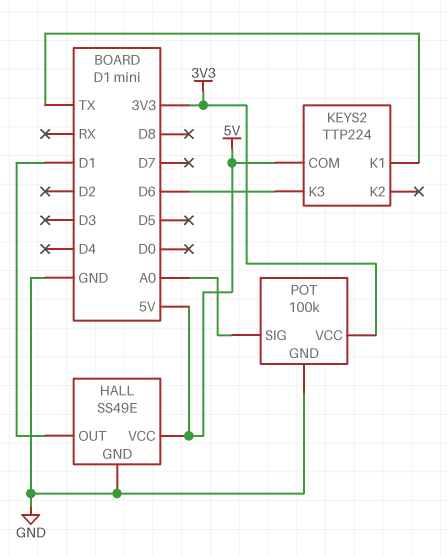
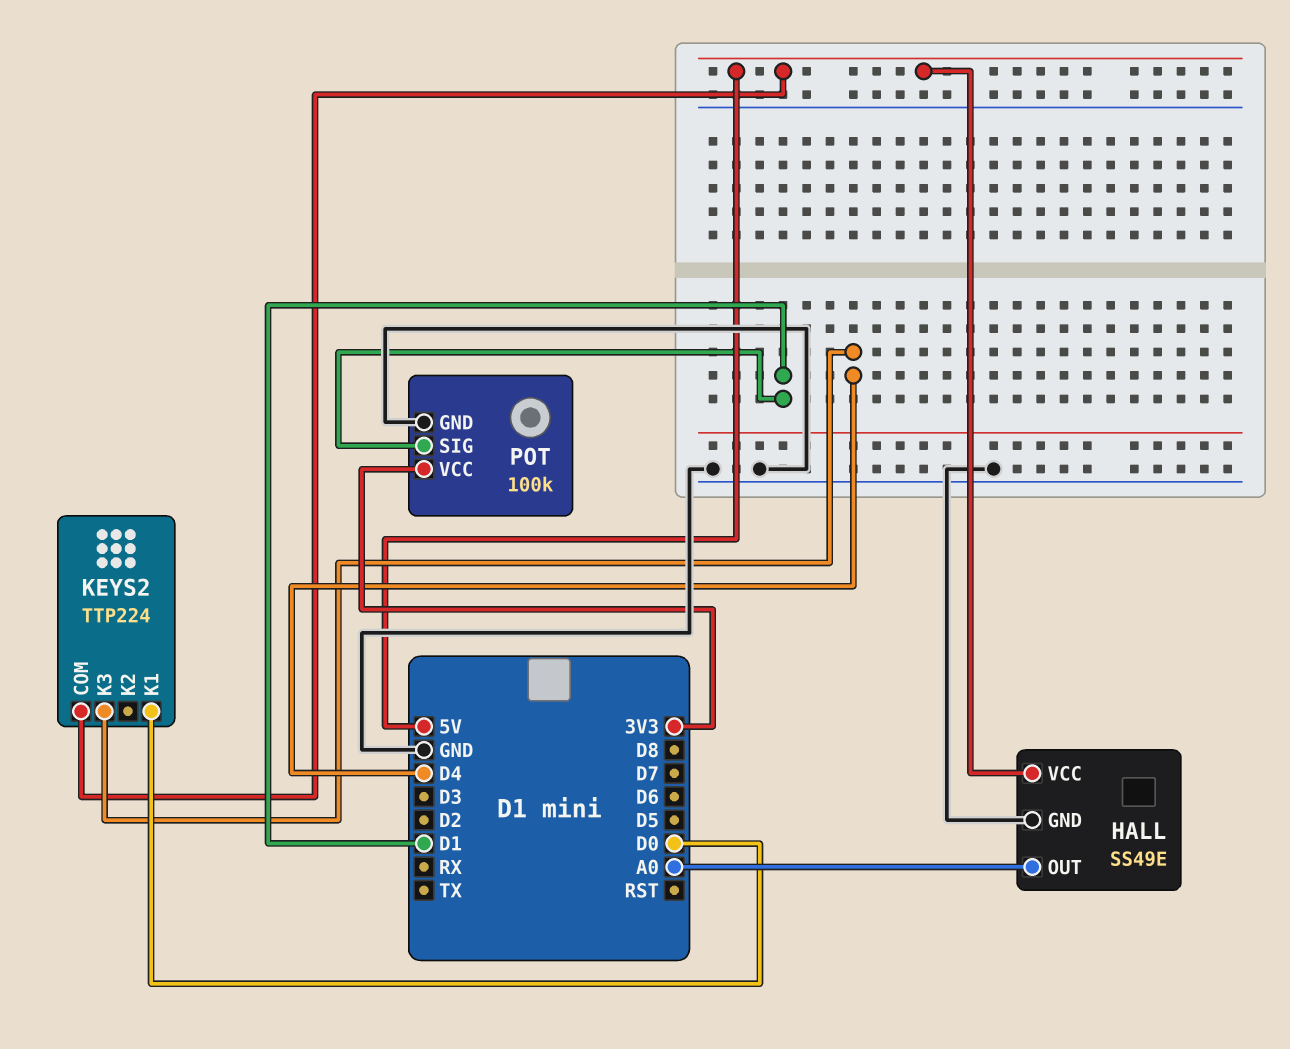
HALL pin OUT: D1 -> A0
KEYS2 pin K1: TX -> D0
KEYS2 pin K3: D6 -> D4
POT pin SIG: A0 -> D1

